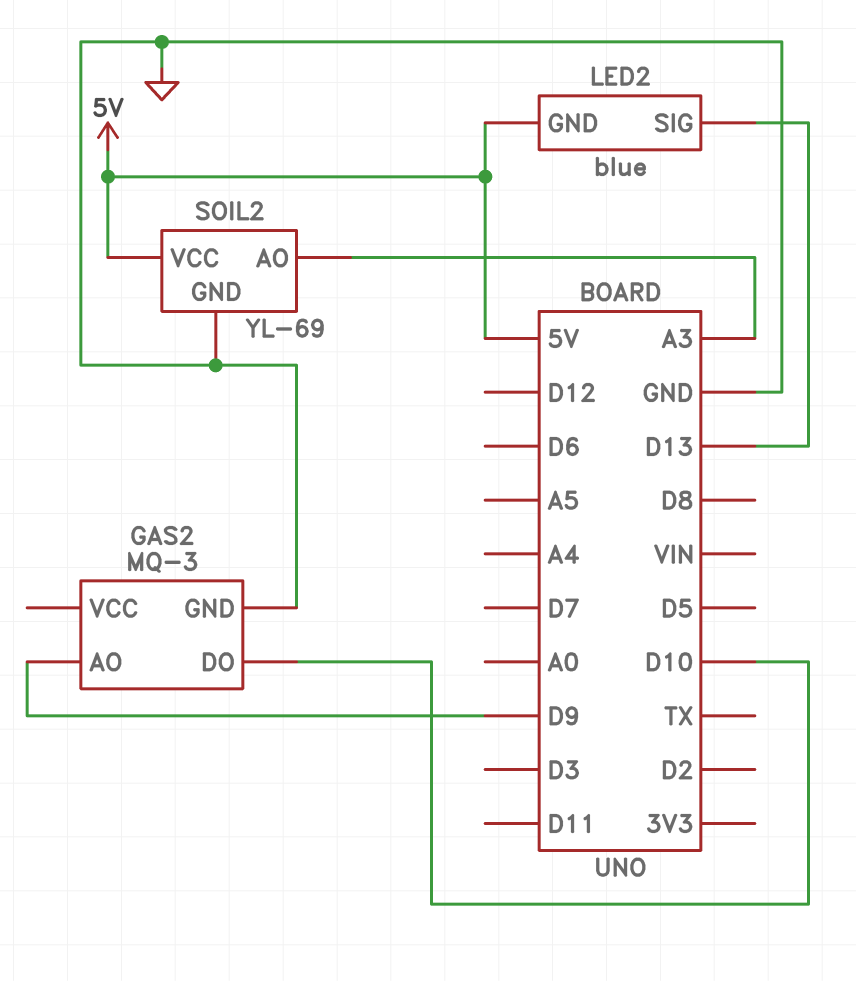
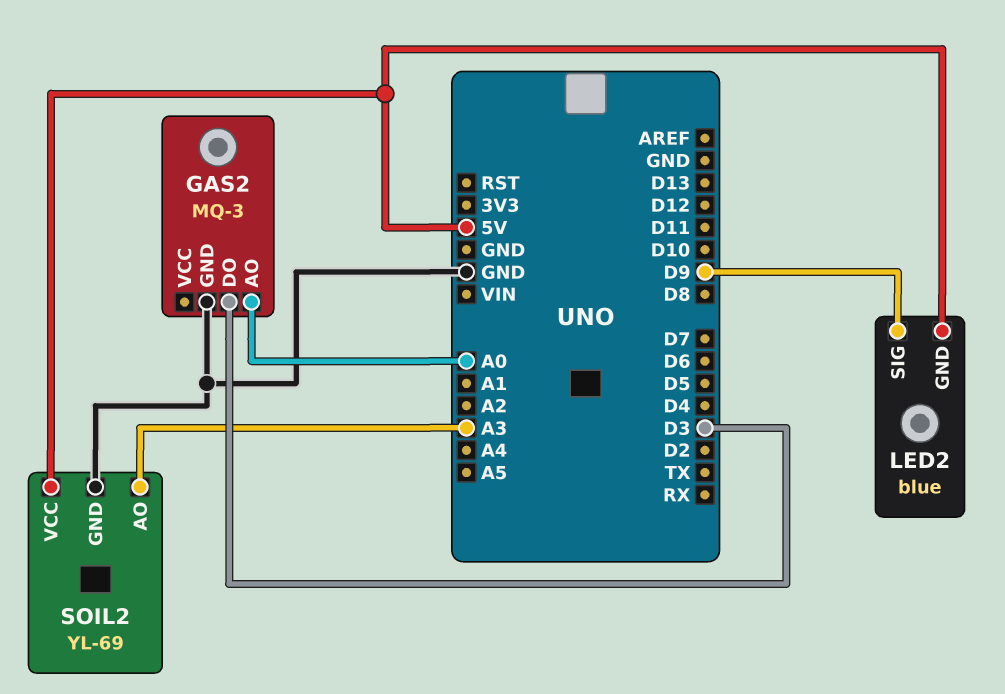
GAS2 pin AO: D9 -> A0
GAS2 pin DO: D10 -> D3
LED2 pin SIG: D13 -> D9

